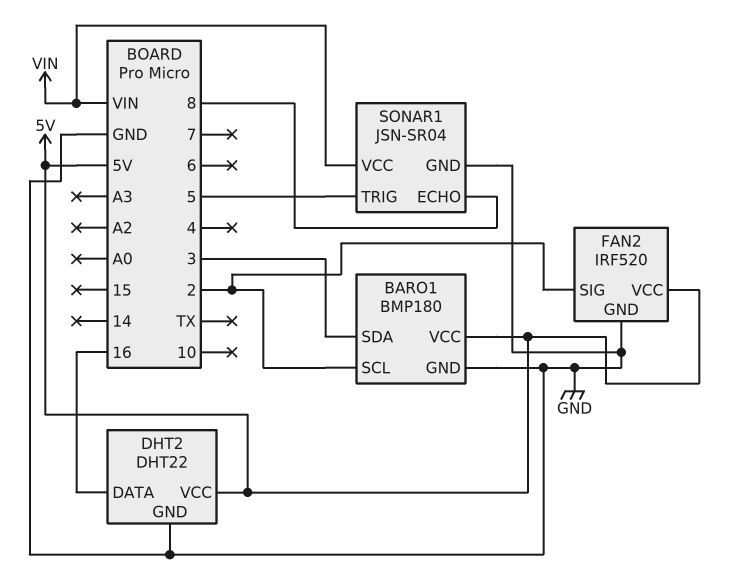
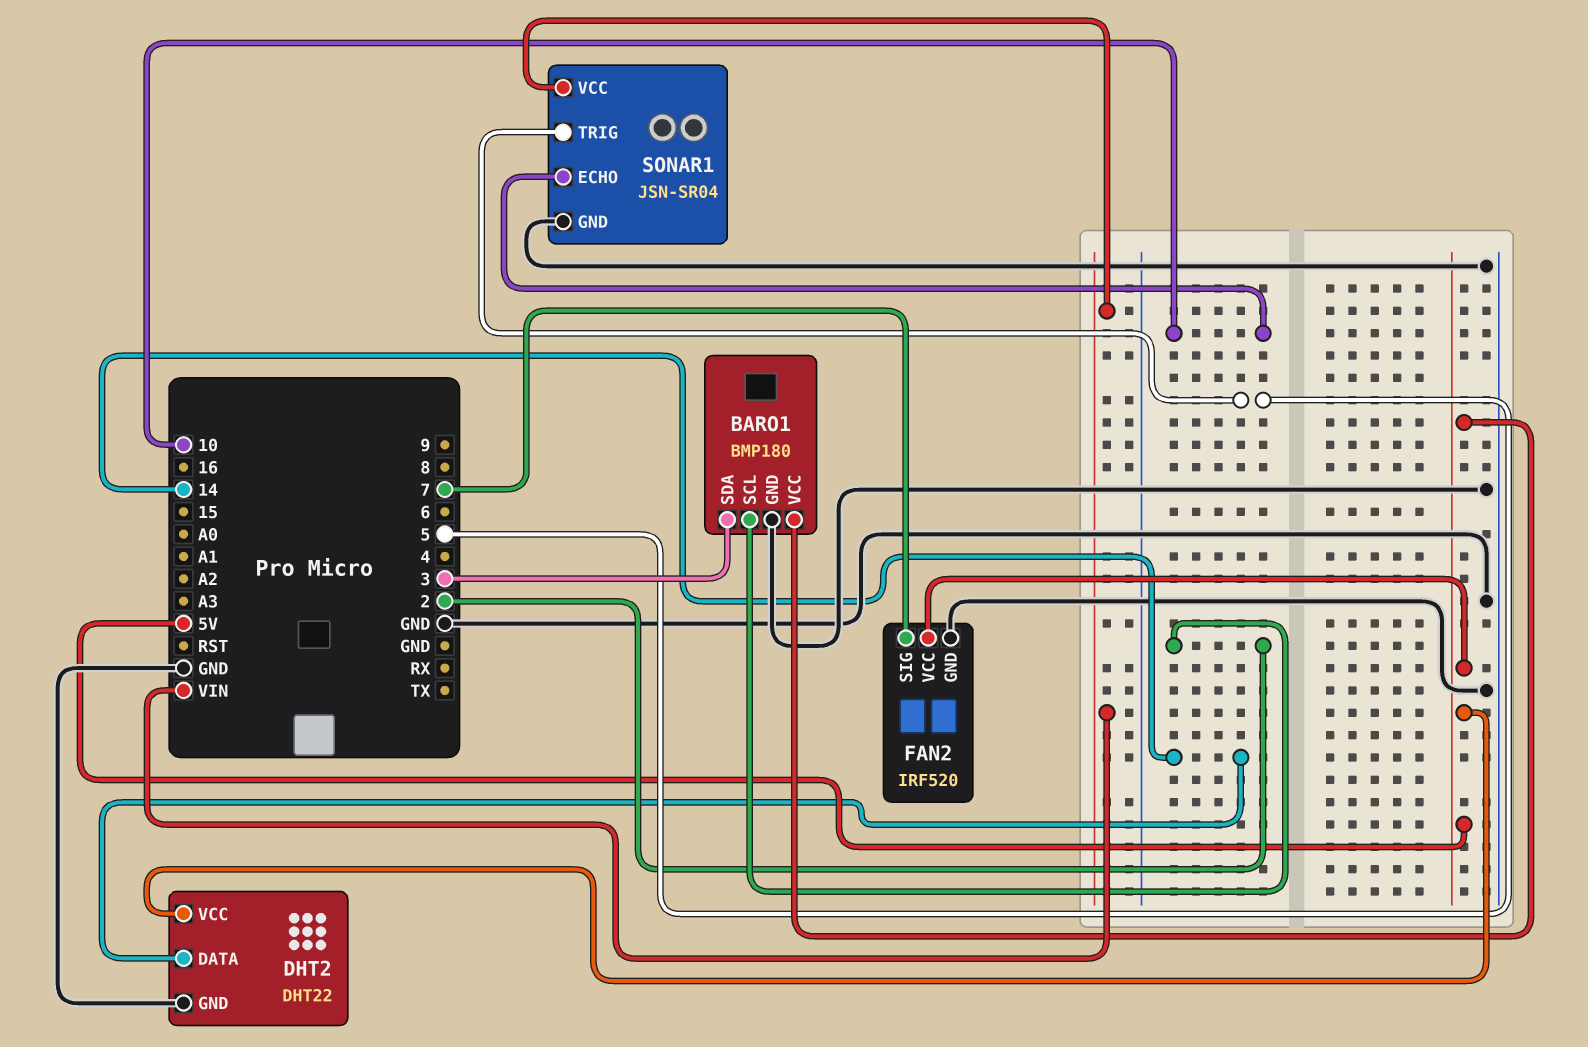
DHT2 pin DATA: 16 -> 14
FAN2 pin SIG: 2 -> 7
SONAR1 pin ECHO: 8 -> 10

